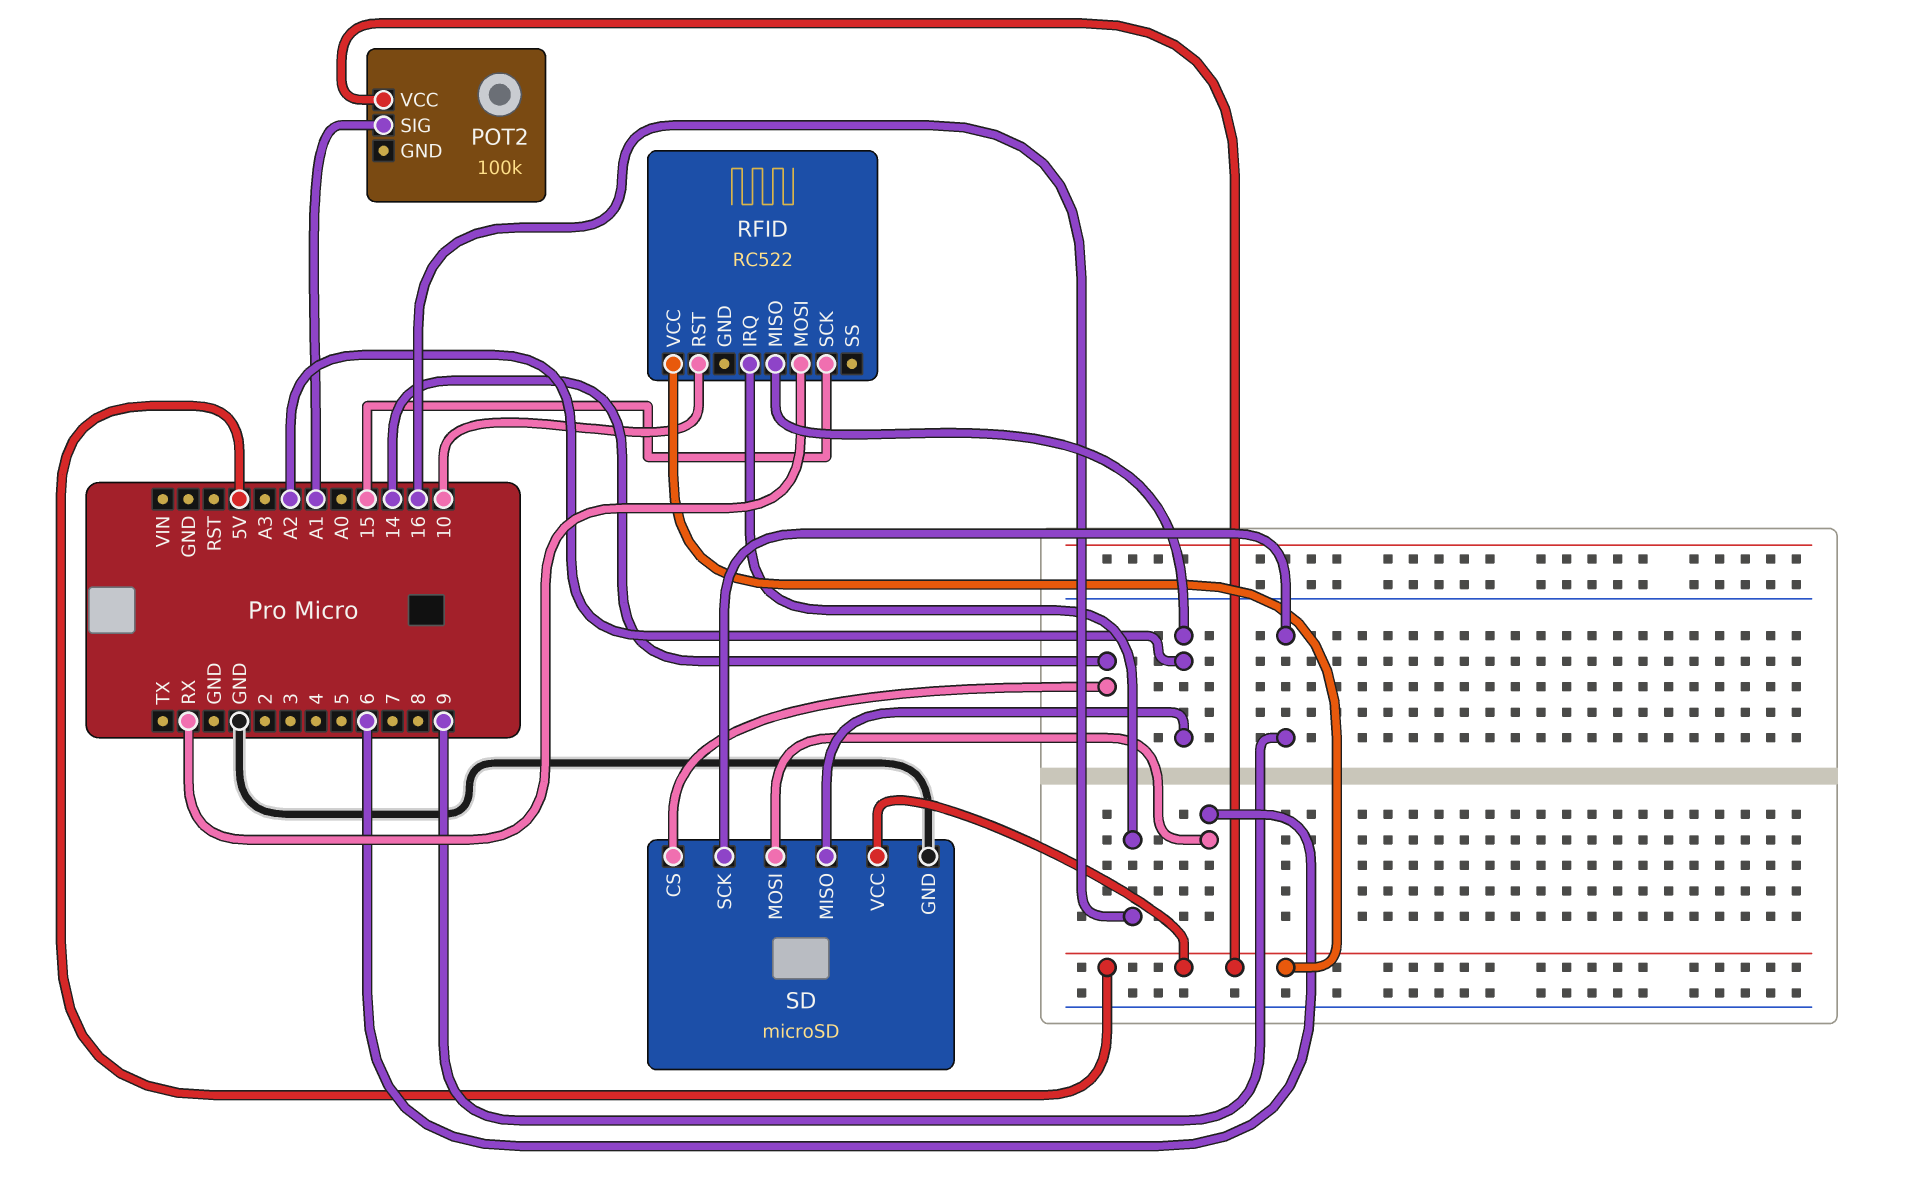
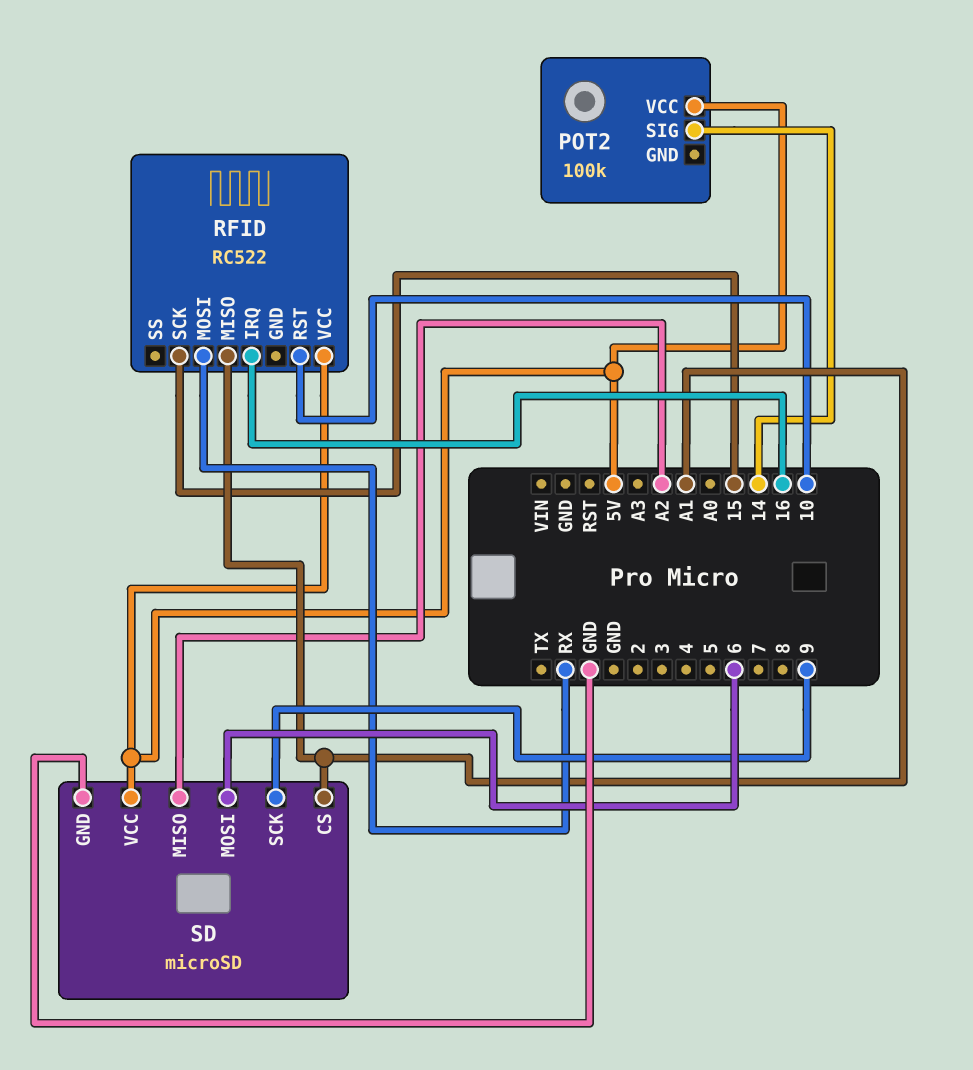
POT2 pin SIG: A1 -> 14
RFID pin MISO: A2 -> A1
SD pin CS: 14 -> A1

